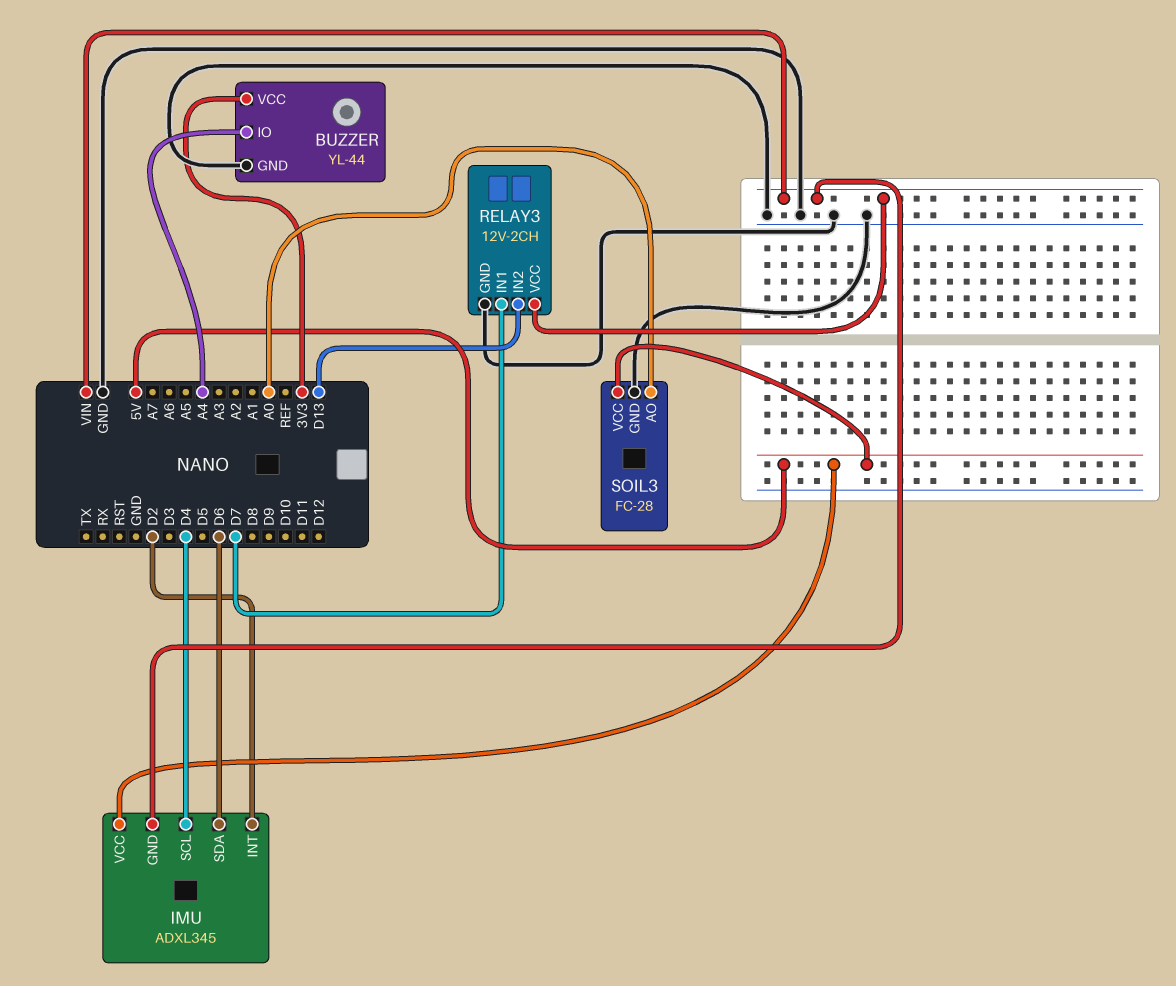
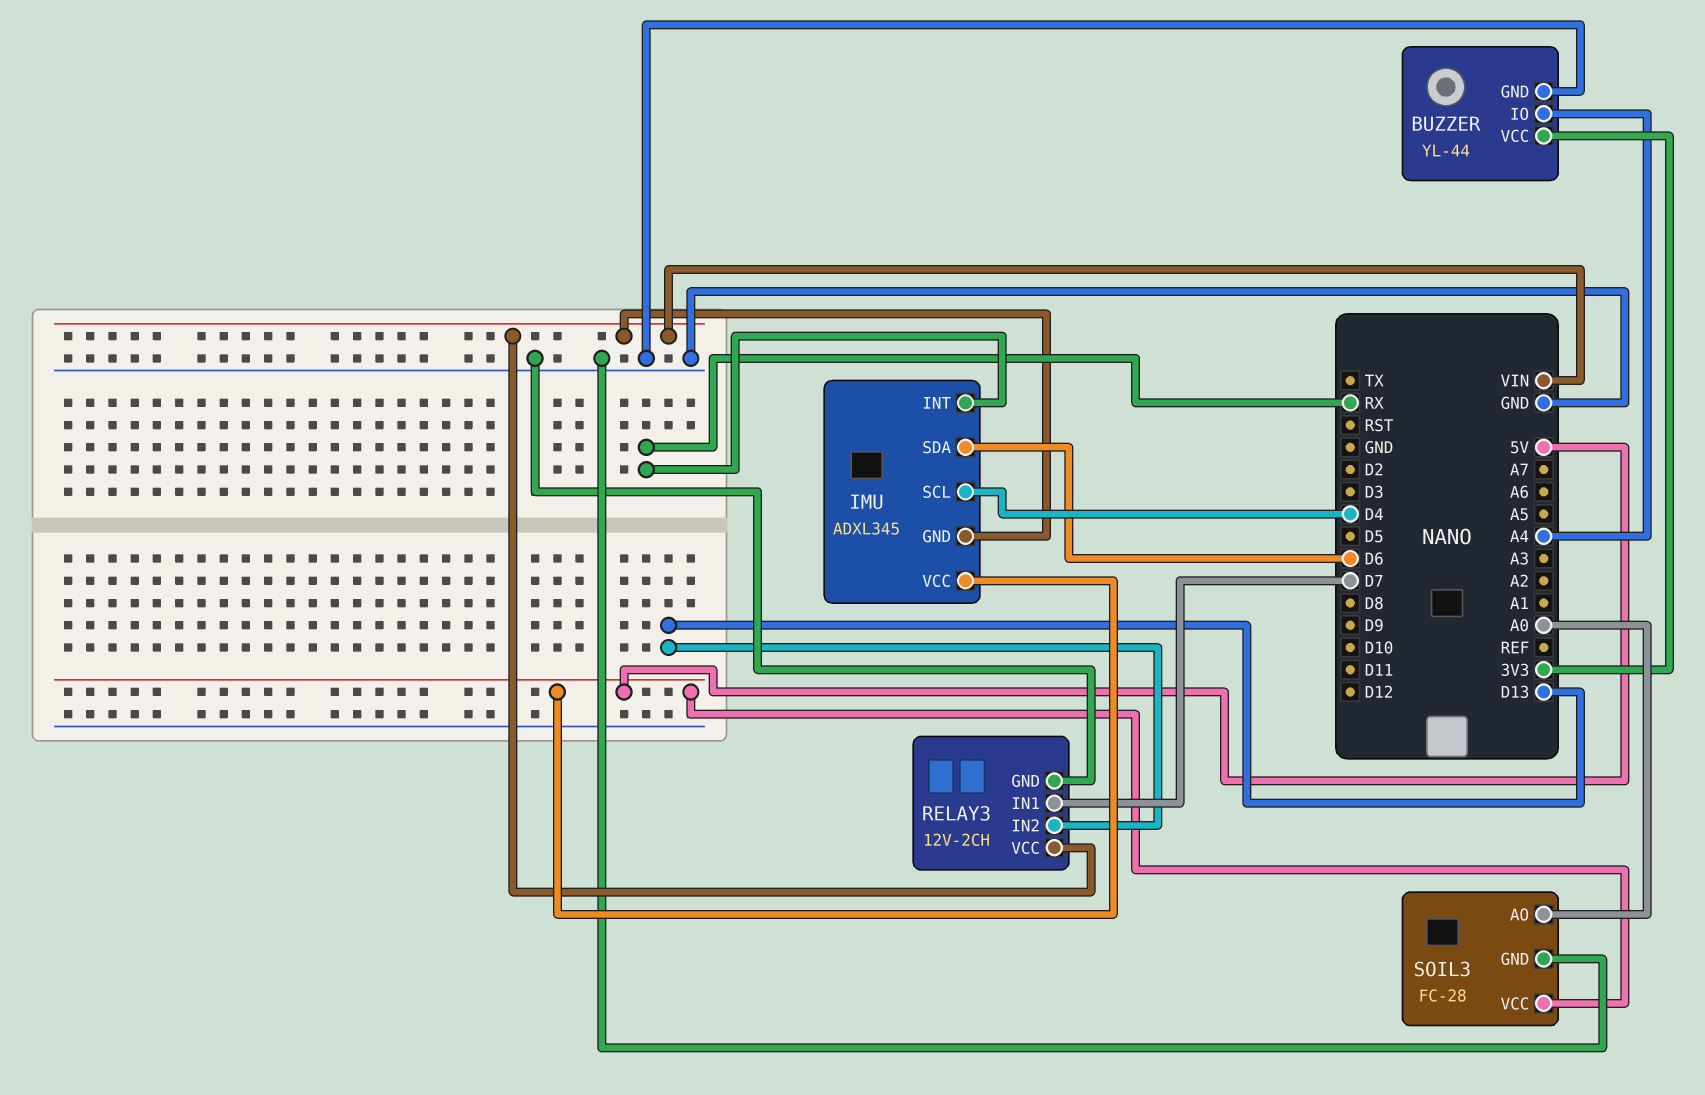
IMU pin INT: D2 -> RX

